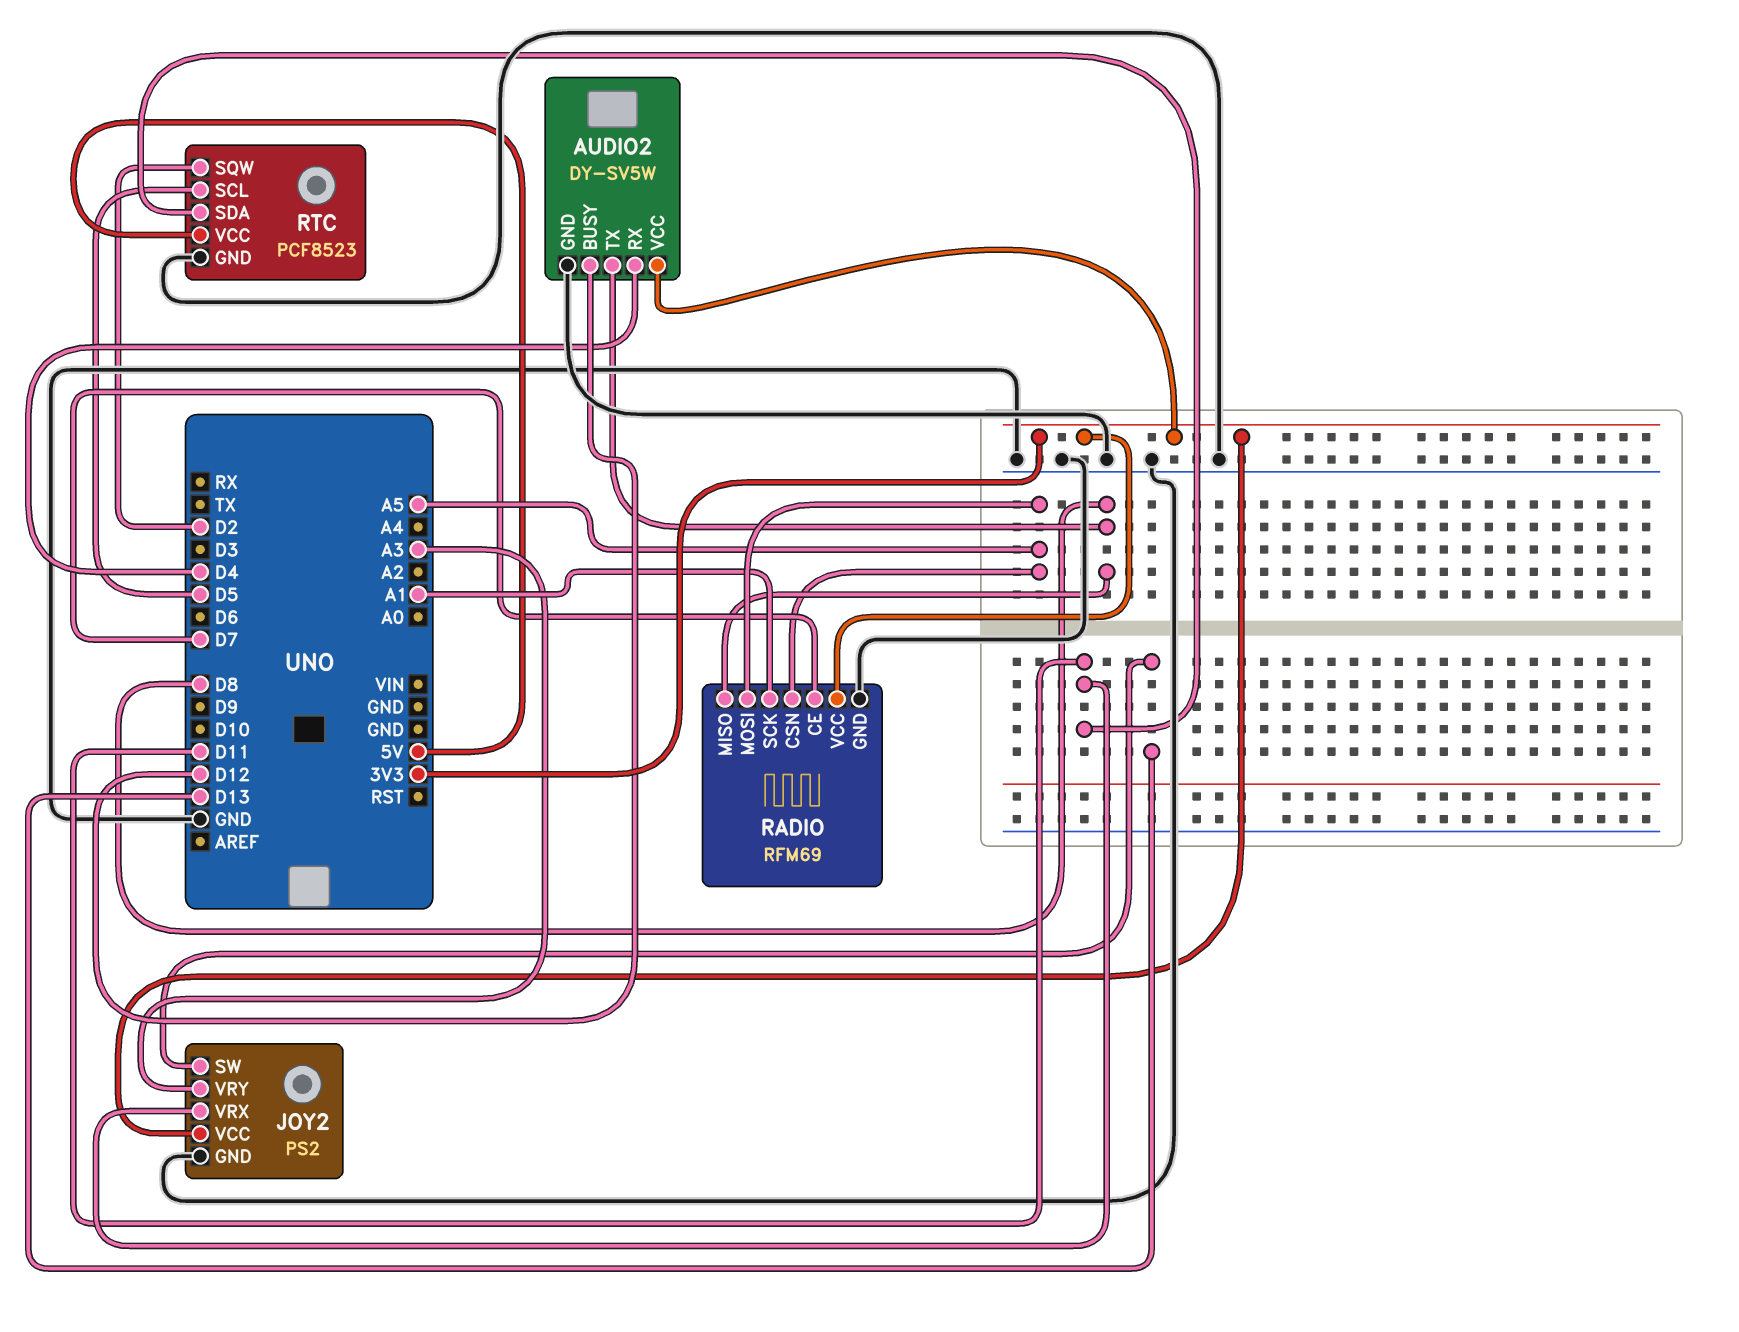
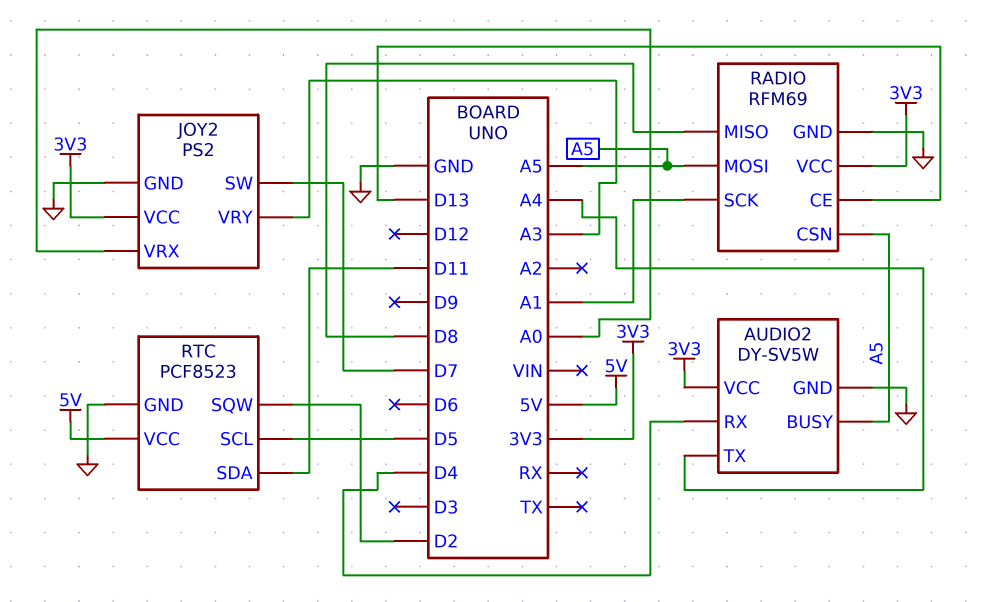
AUDIO2 pin BUSY: D12 -> A5
AUDIO2 pin TX: D8 -> A4
JOY2 pin SW: D13 -> D7
JOY2 pin VRX: D11 -> A0
RADIO pin CE: D7 -> D13

